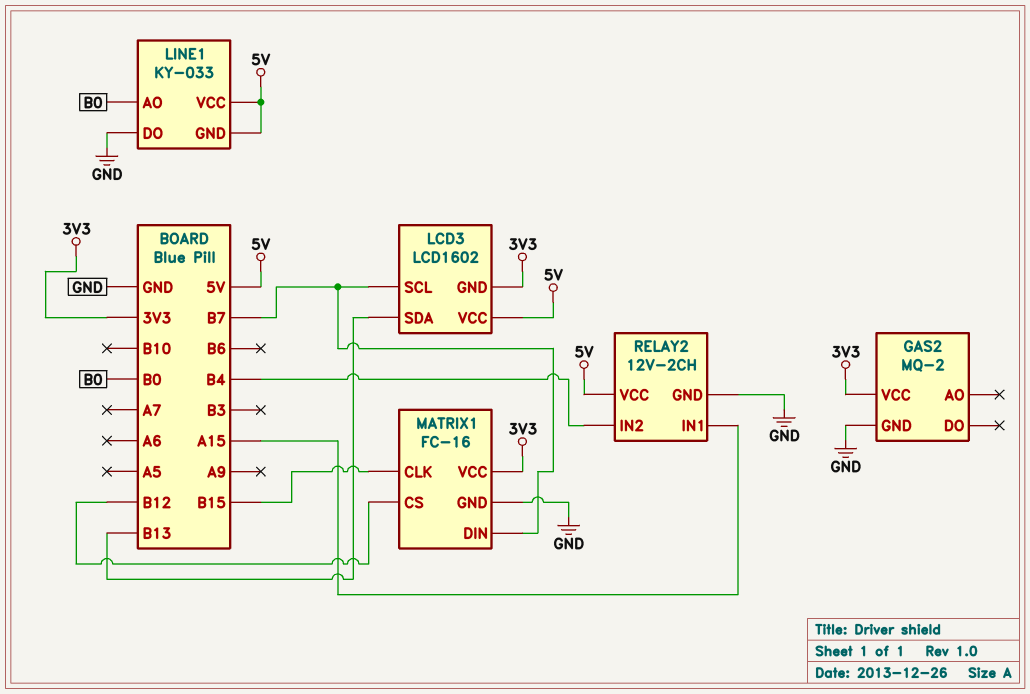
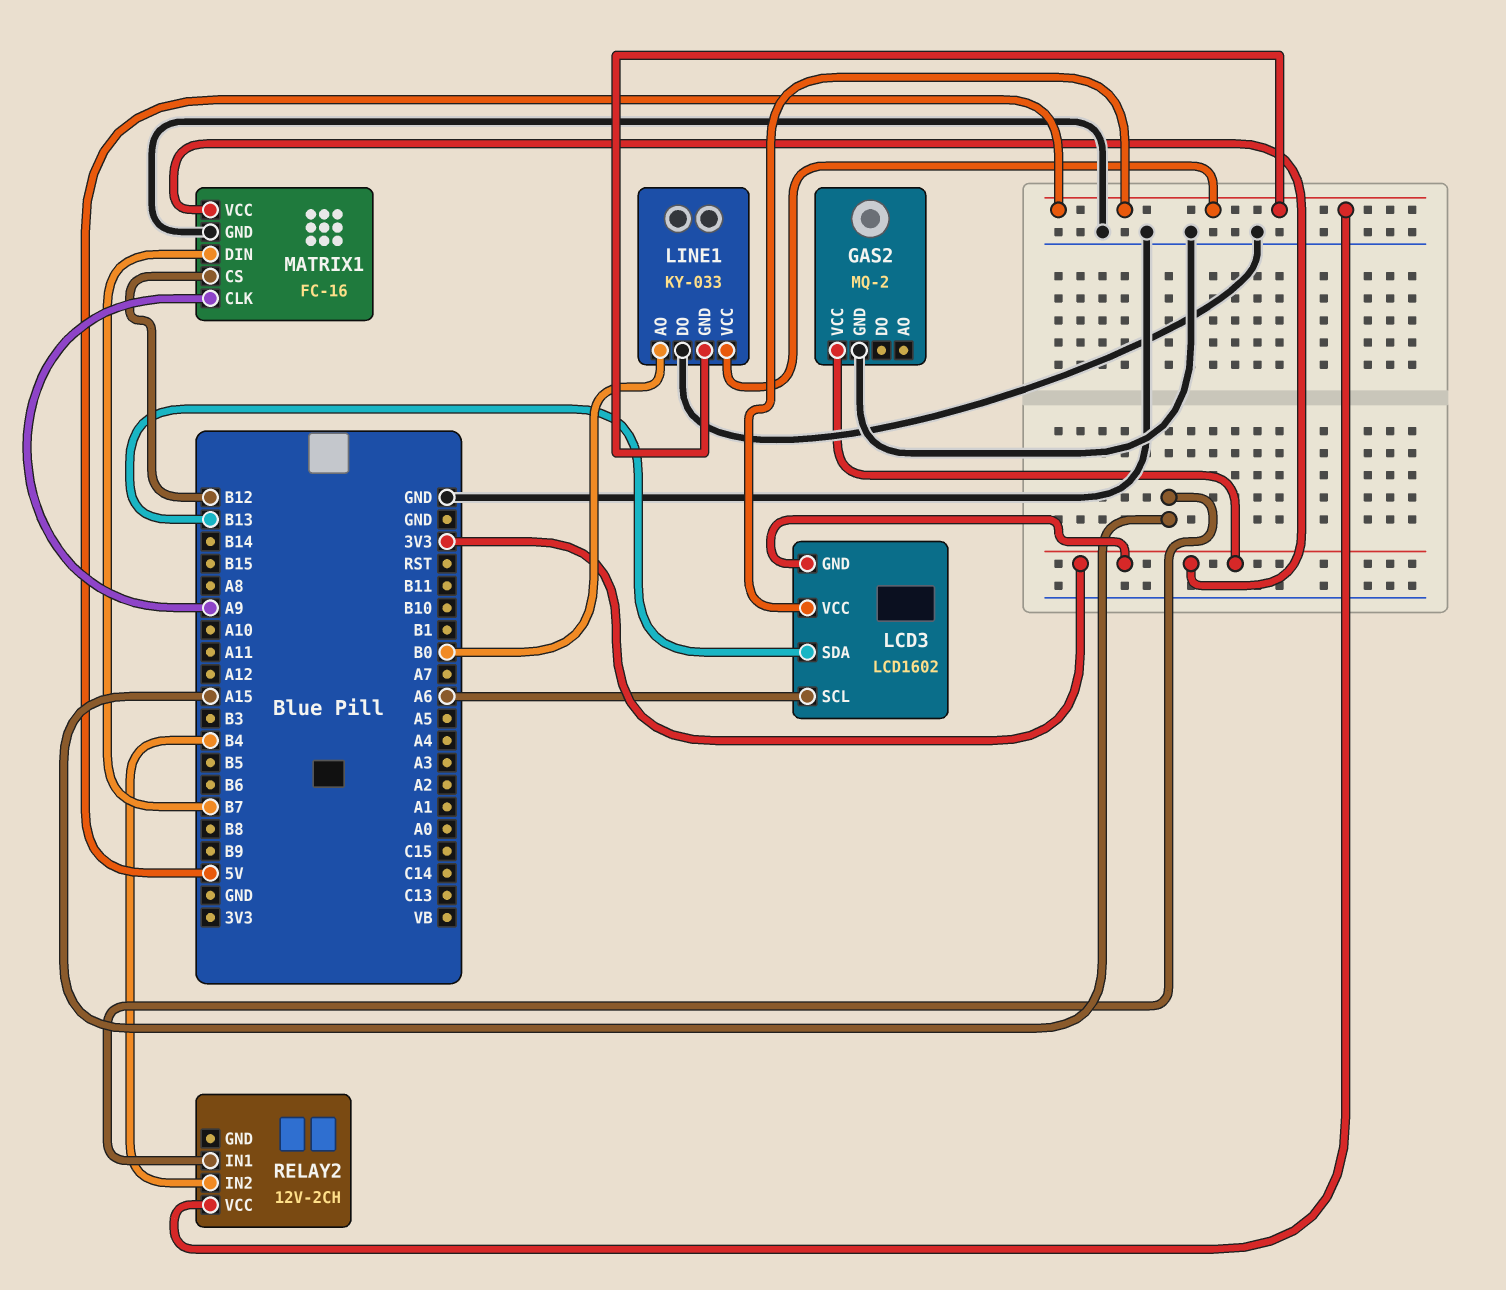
LCD3 pin SCL: B7 -> A6
MATRIX1 pin CLK: B15 -> A9
RELAY2 pin GND: GND -> none

